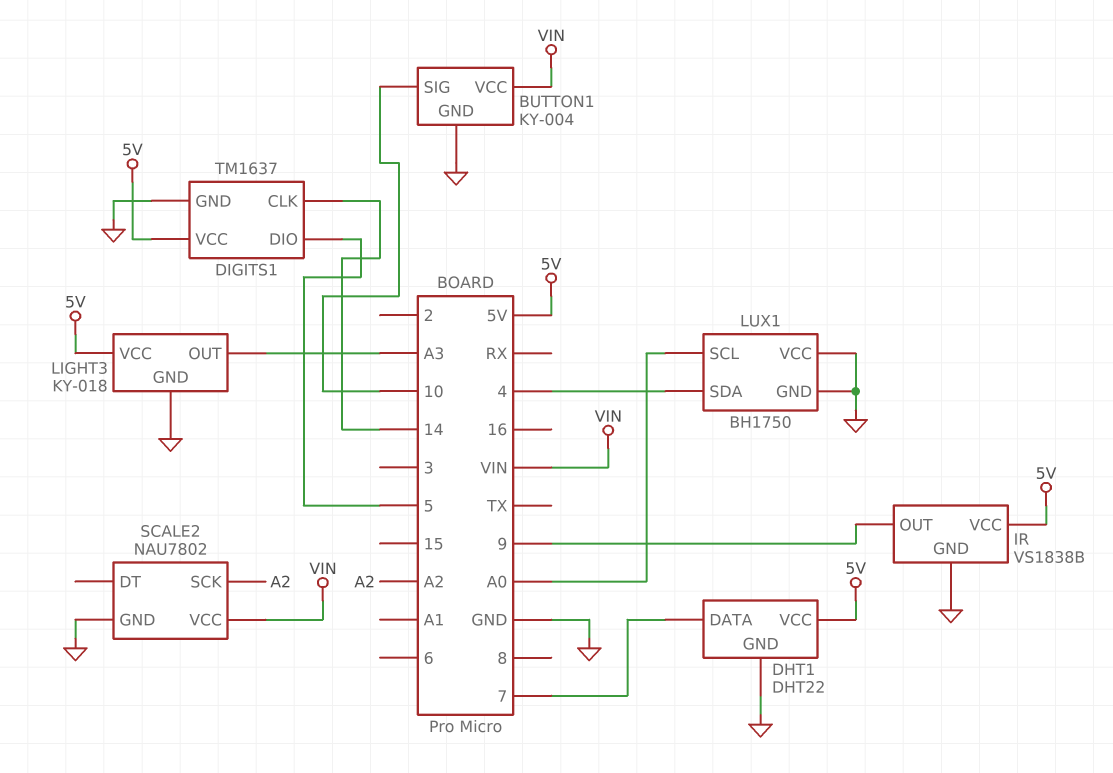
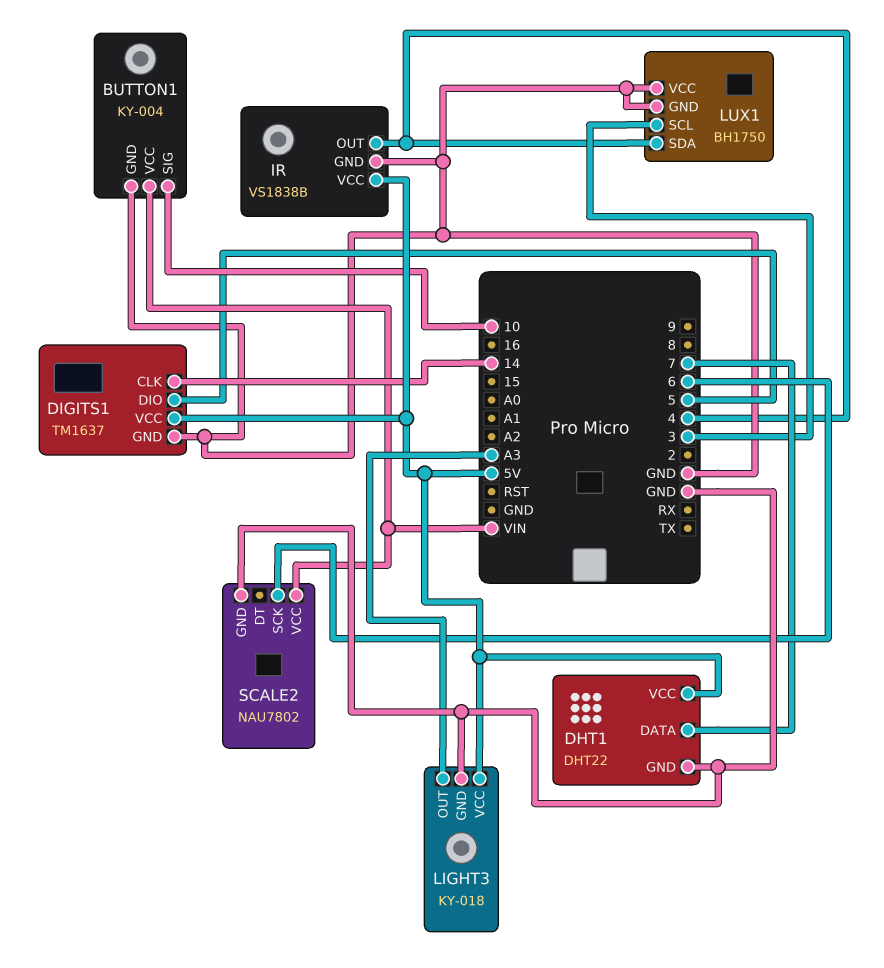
IR pin OUT: 9 -> 4
LUX1 pin SCL: A0 -> 3
SCALE2 pin SCK: A2 -> 6

